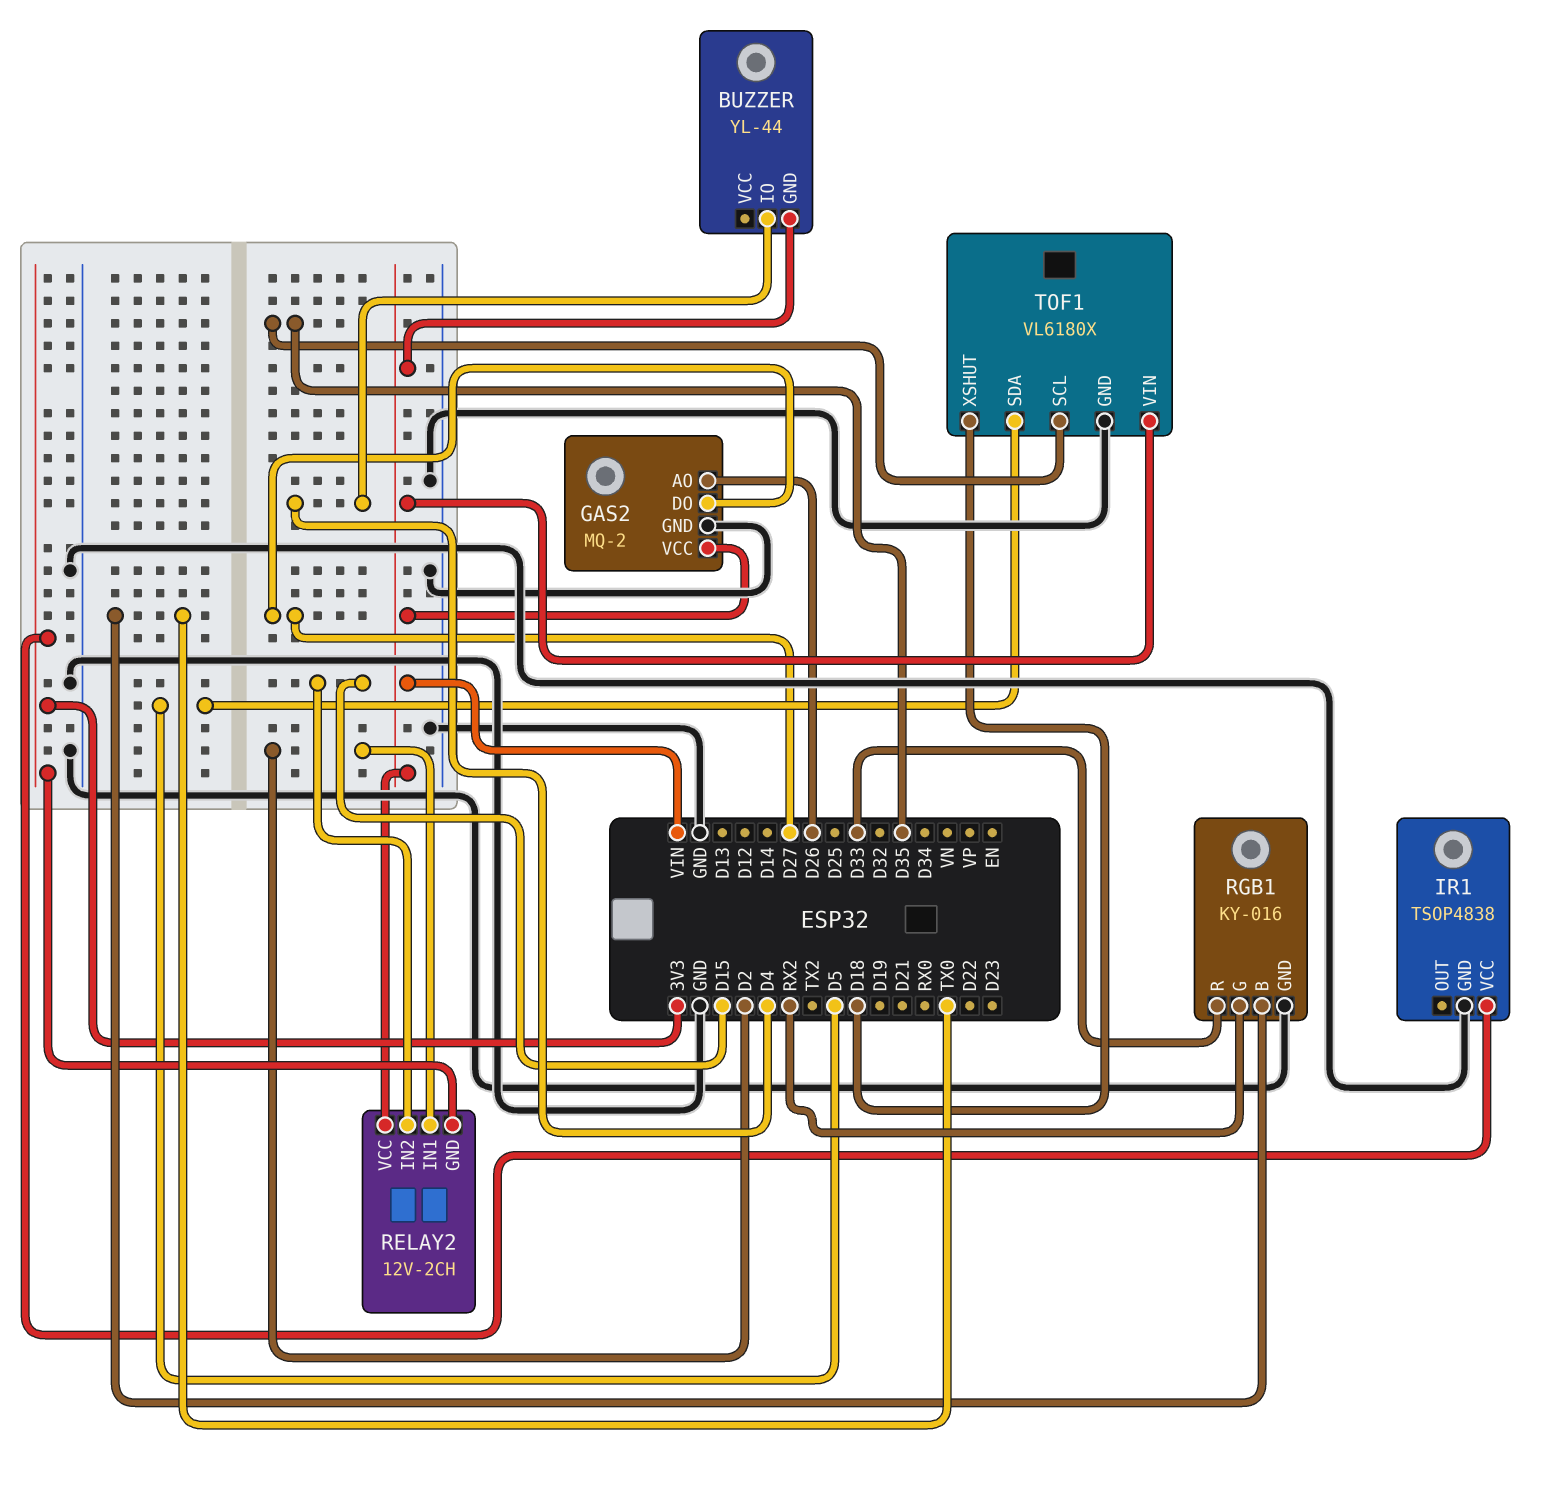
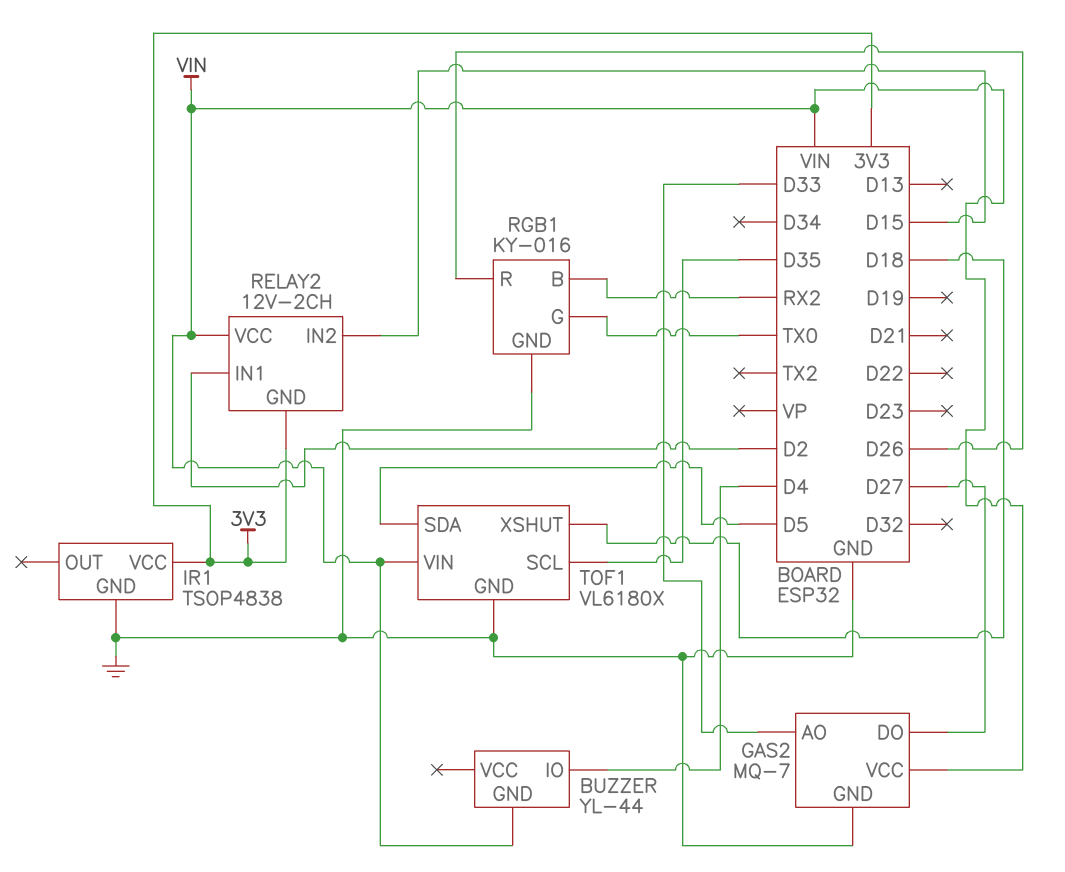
GAS2: MQ-2 -> MQ-7
GAS2 pin AO: D26 -> D33
RGB1 pin B: TX0 -> RX2
RGB1 pin G: RX2 -> TX0
RGB1 pin R: D33 -> D26

